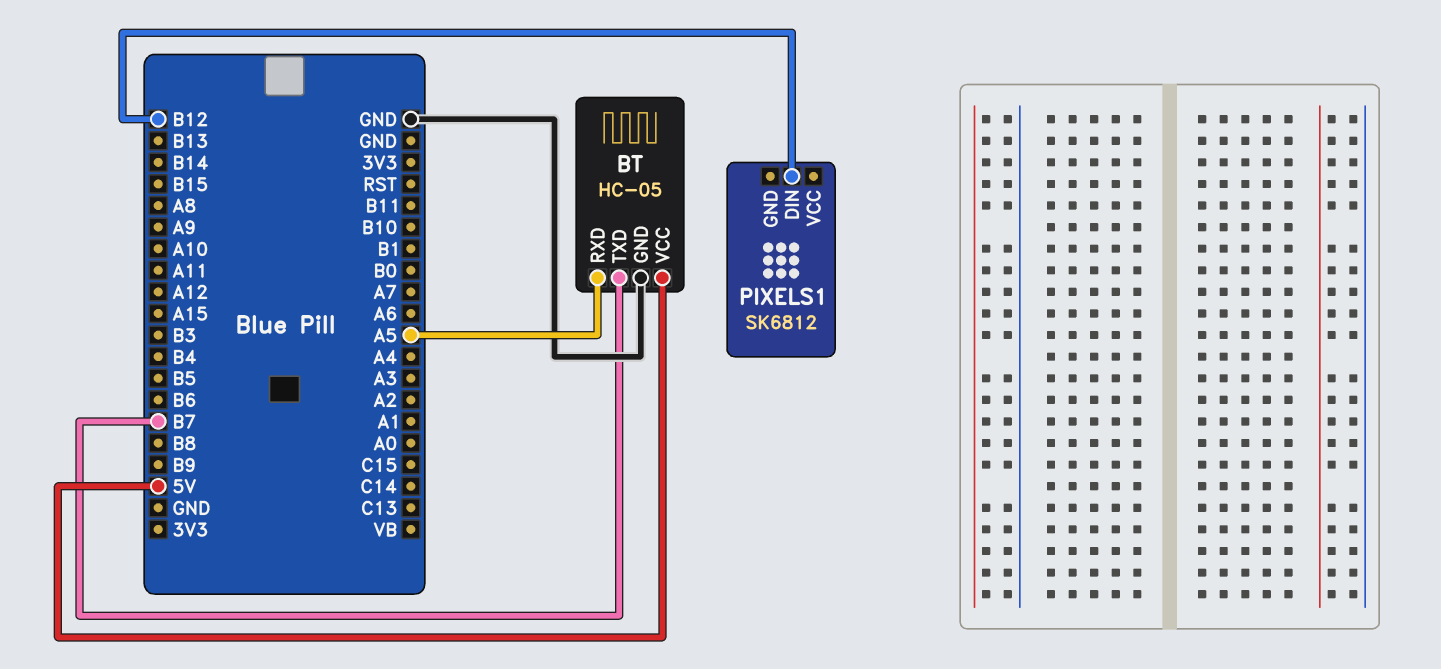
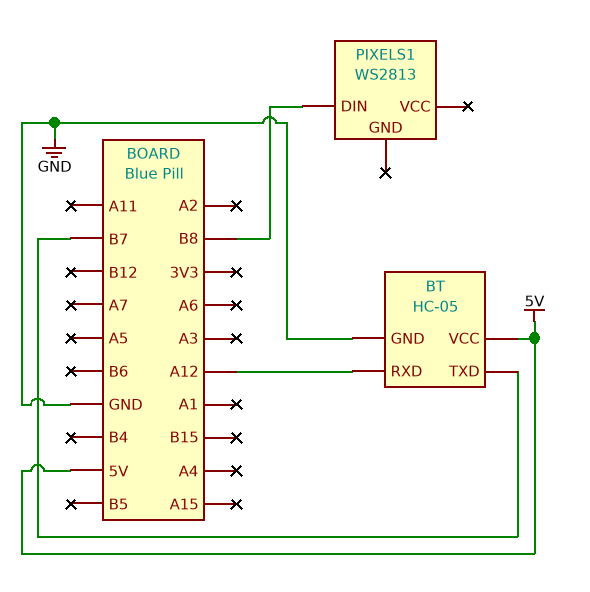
BT pin RXD: A5 -> A12
PIXELS1: SK6812 -> WS2813
PIXELS1 pin DIN: B12 -> B8

